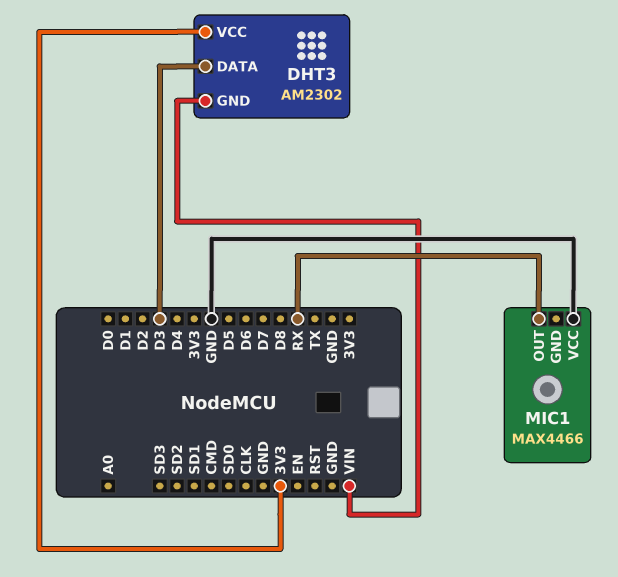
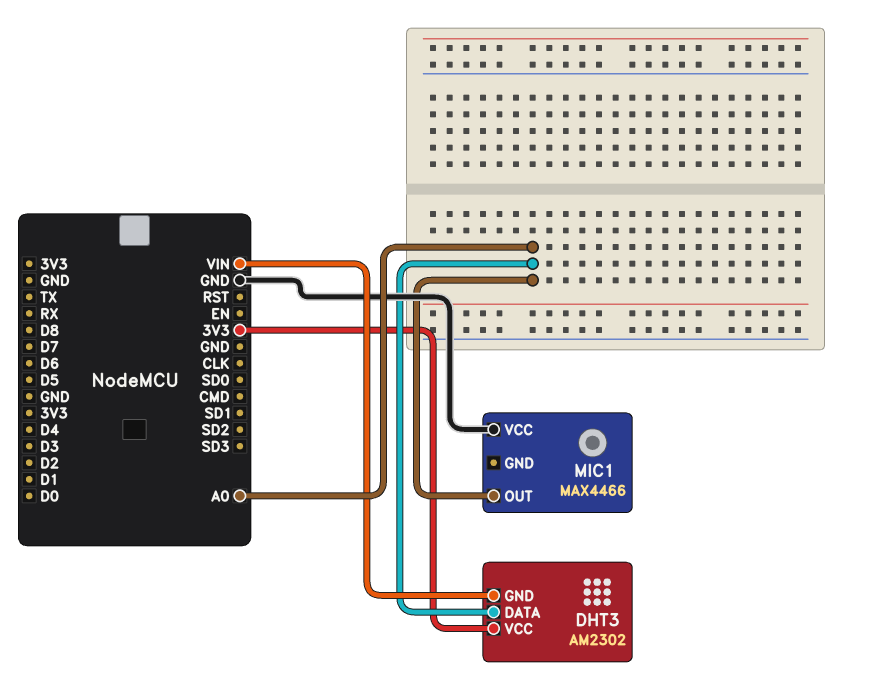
DHT3 pin DATA: D3 -> A0
MIC1 pin OUT: RX -> A0

